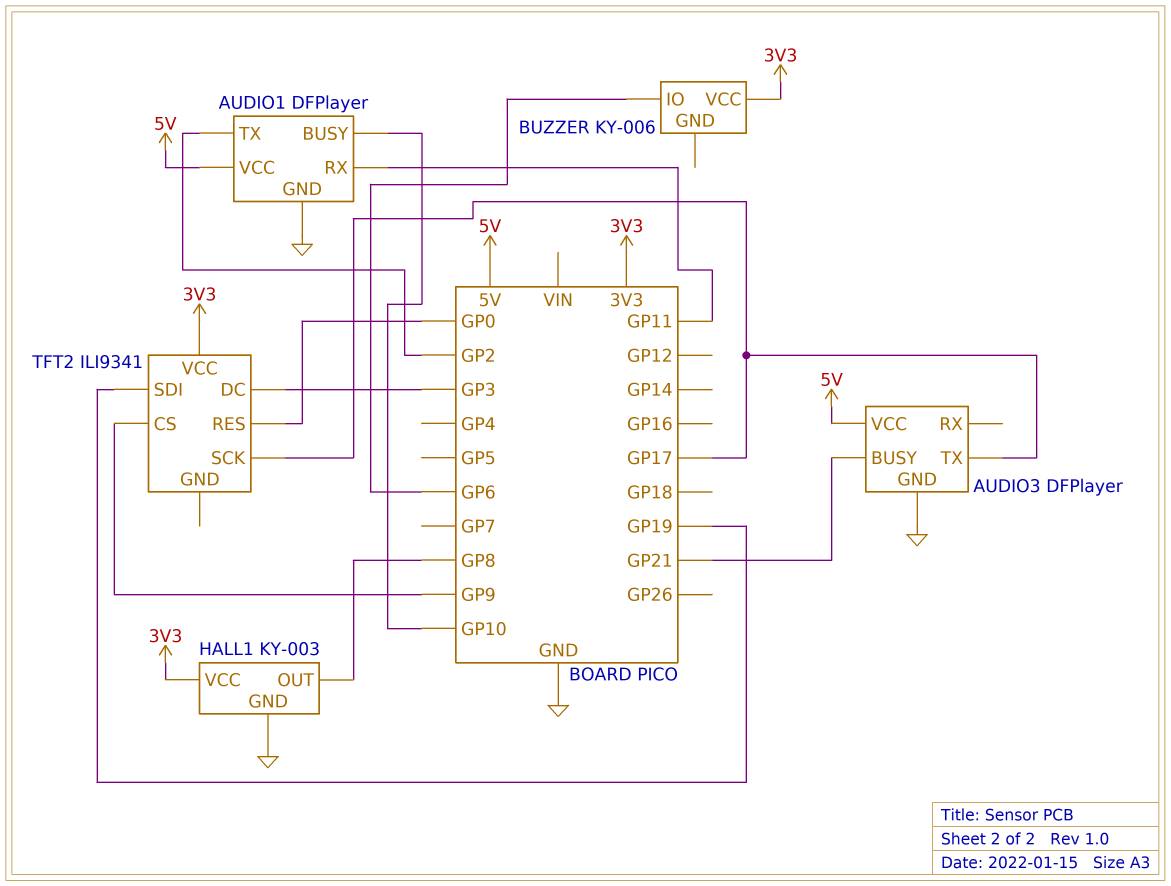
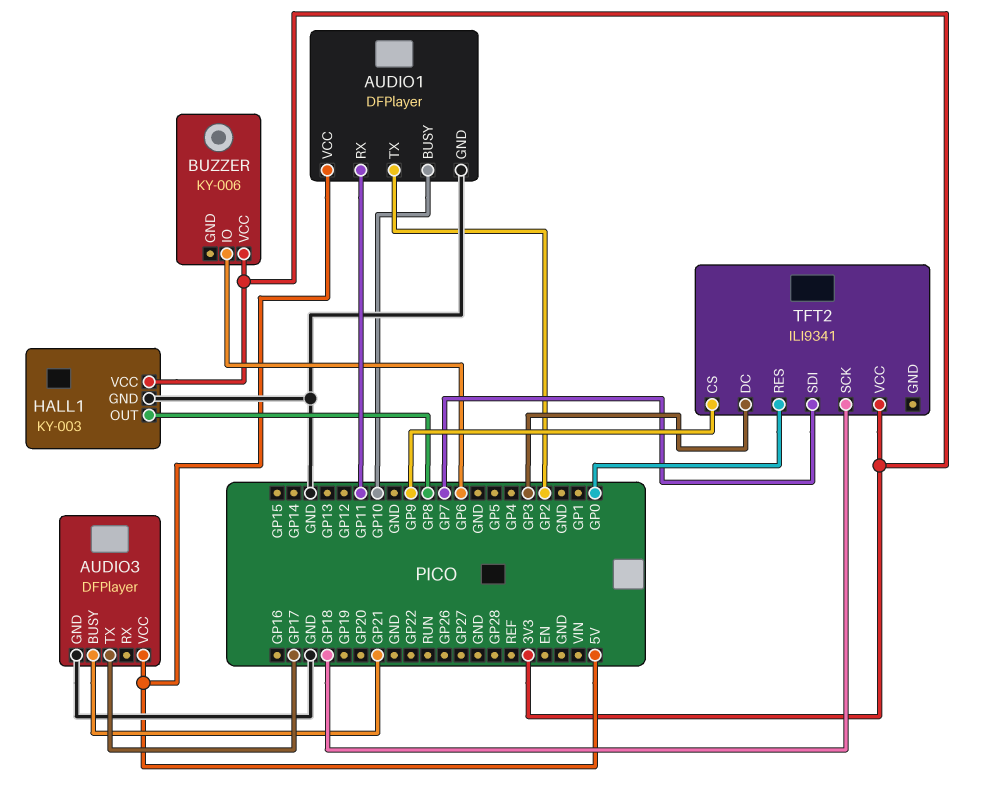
TFT2 pin SCK: GP17 -> GP18
TFT2 pin SDI: GP19 -> GP7

